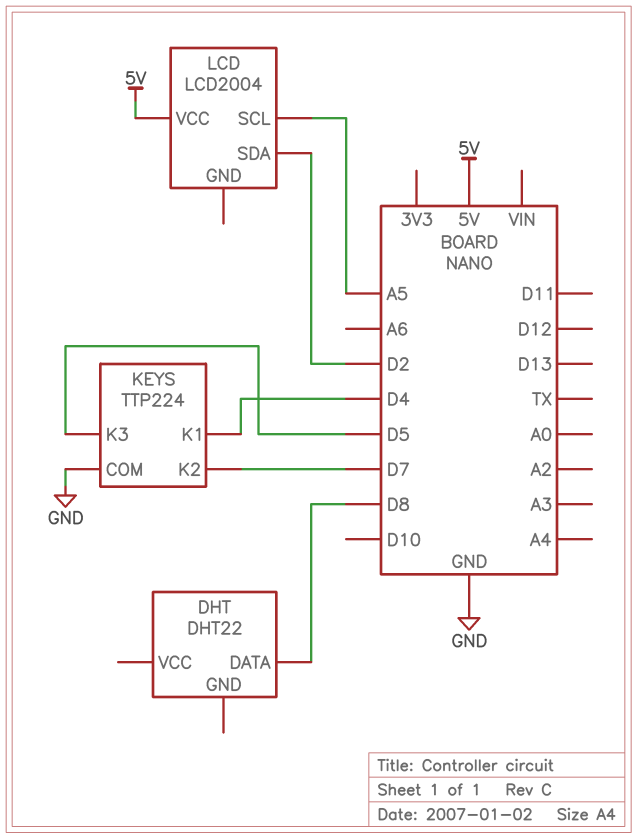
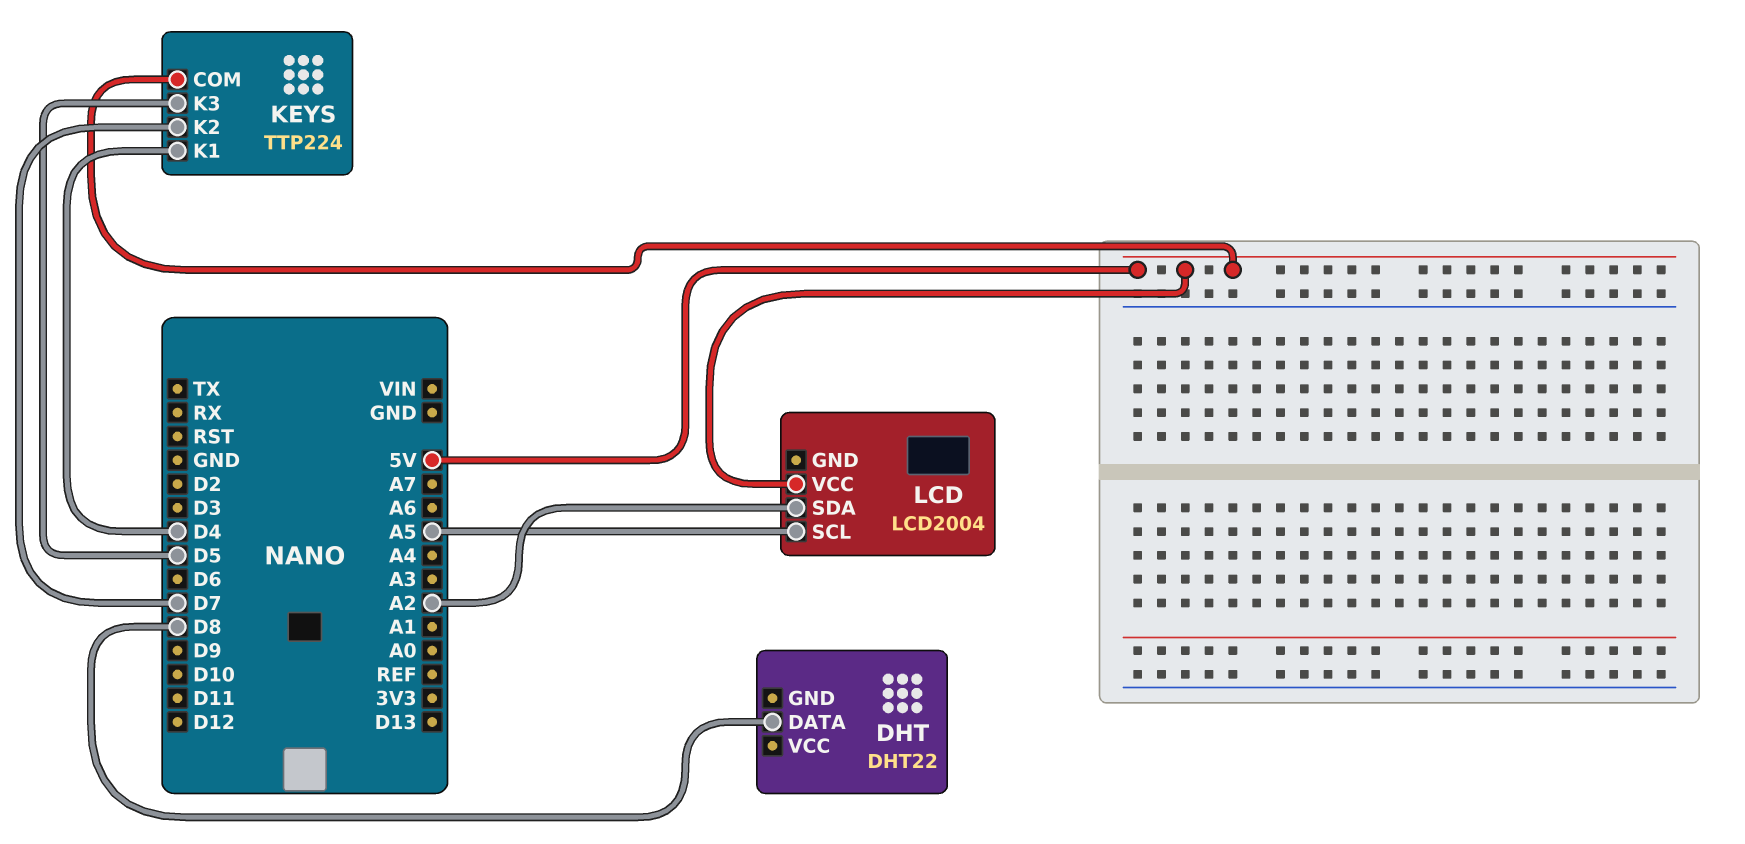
KEYS pin COM: GND -> 5V
LCD pin SDA: D2 -> A2

